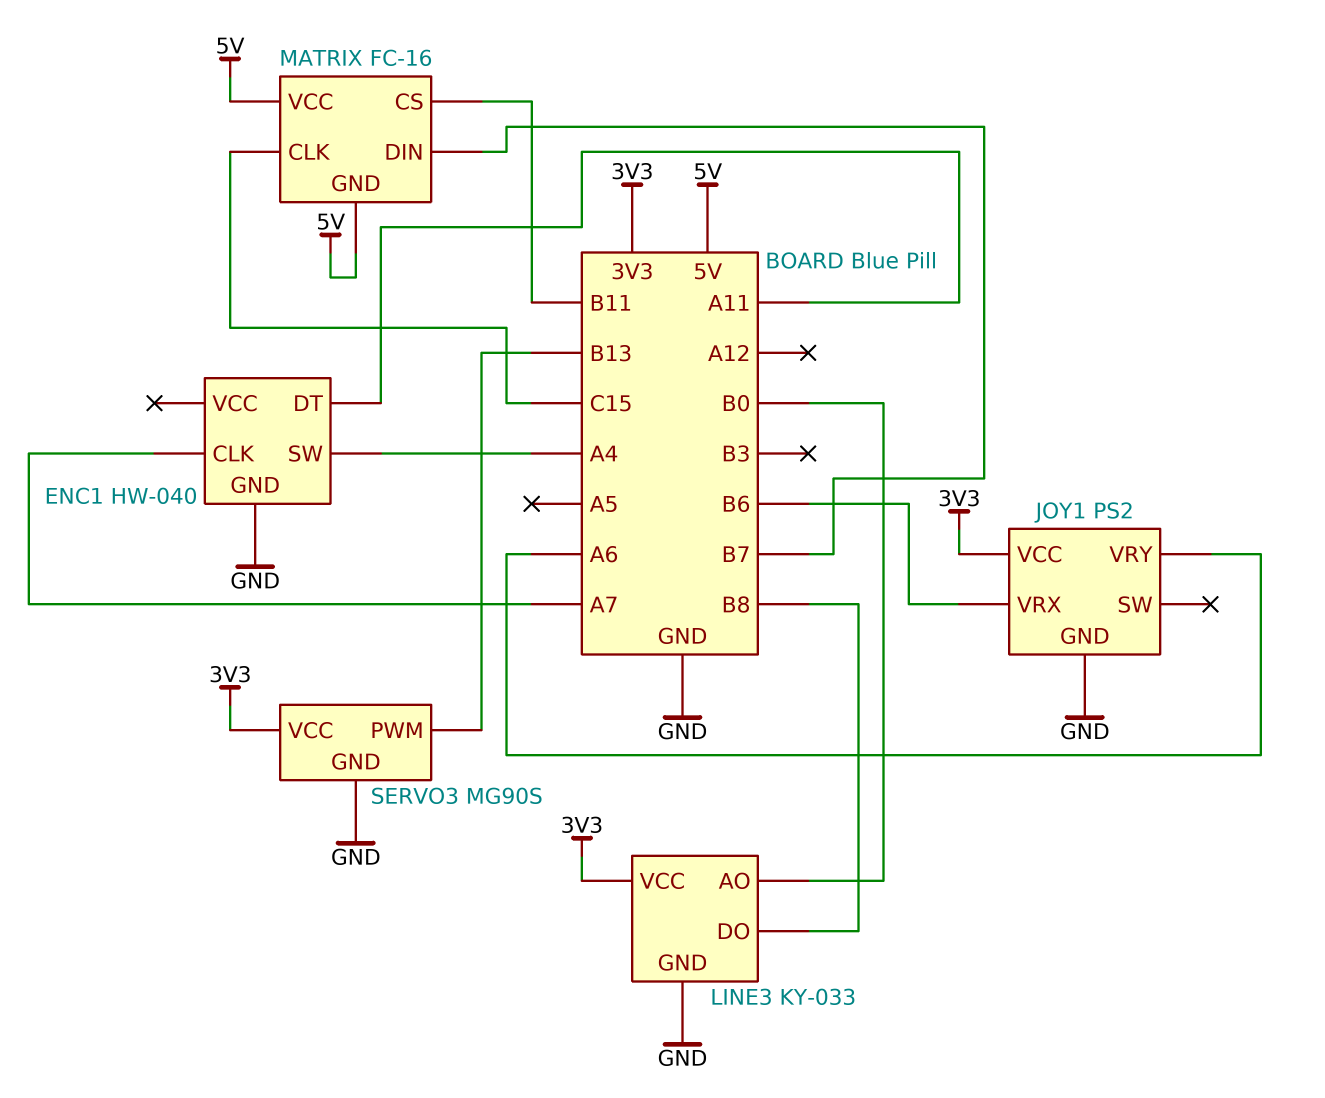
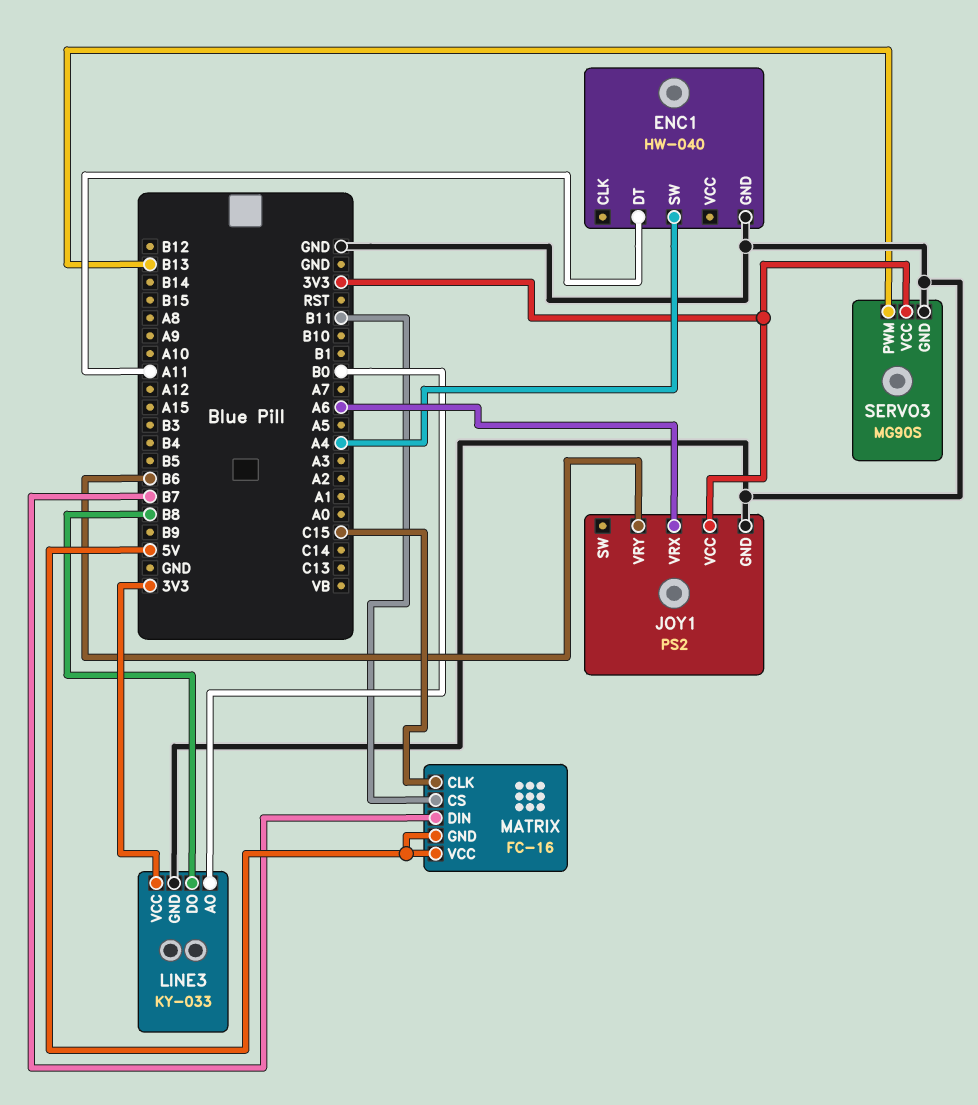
ENC1 pin CLK: A7 -> none
JOY1 pin VRX: B6 -> A6
JOY1 pin VRY: A6 -> B6

